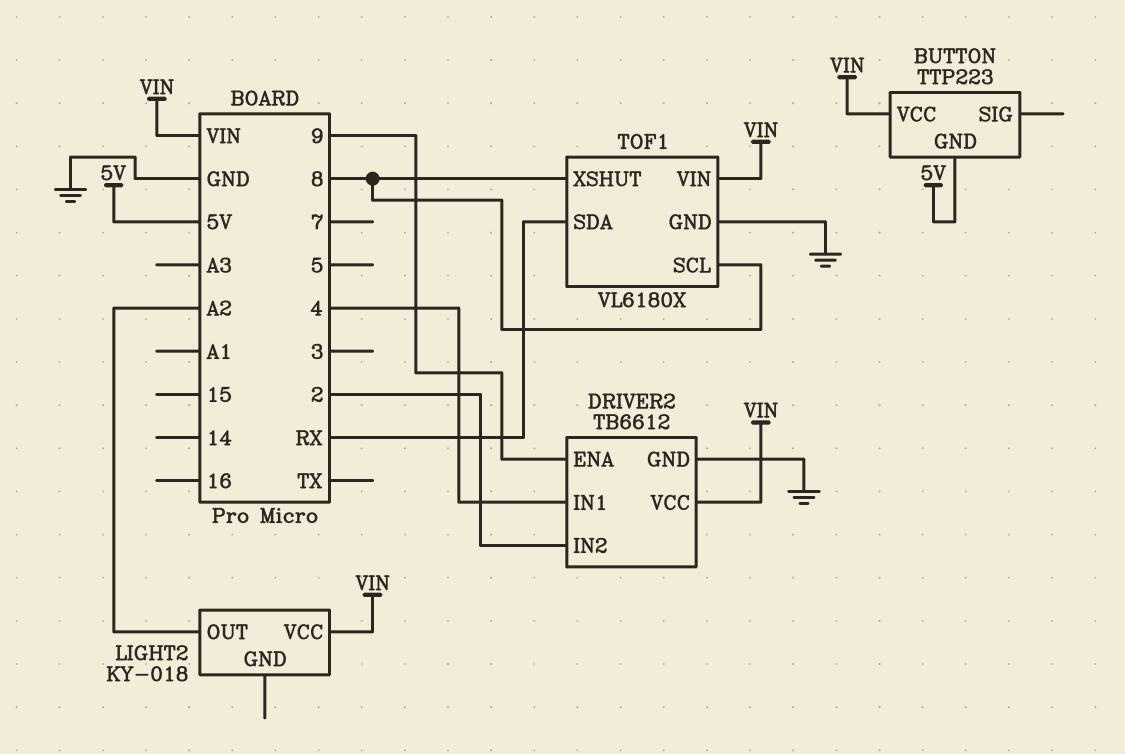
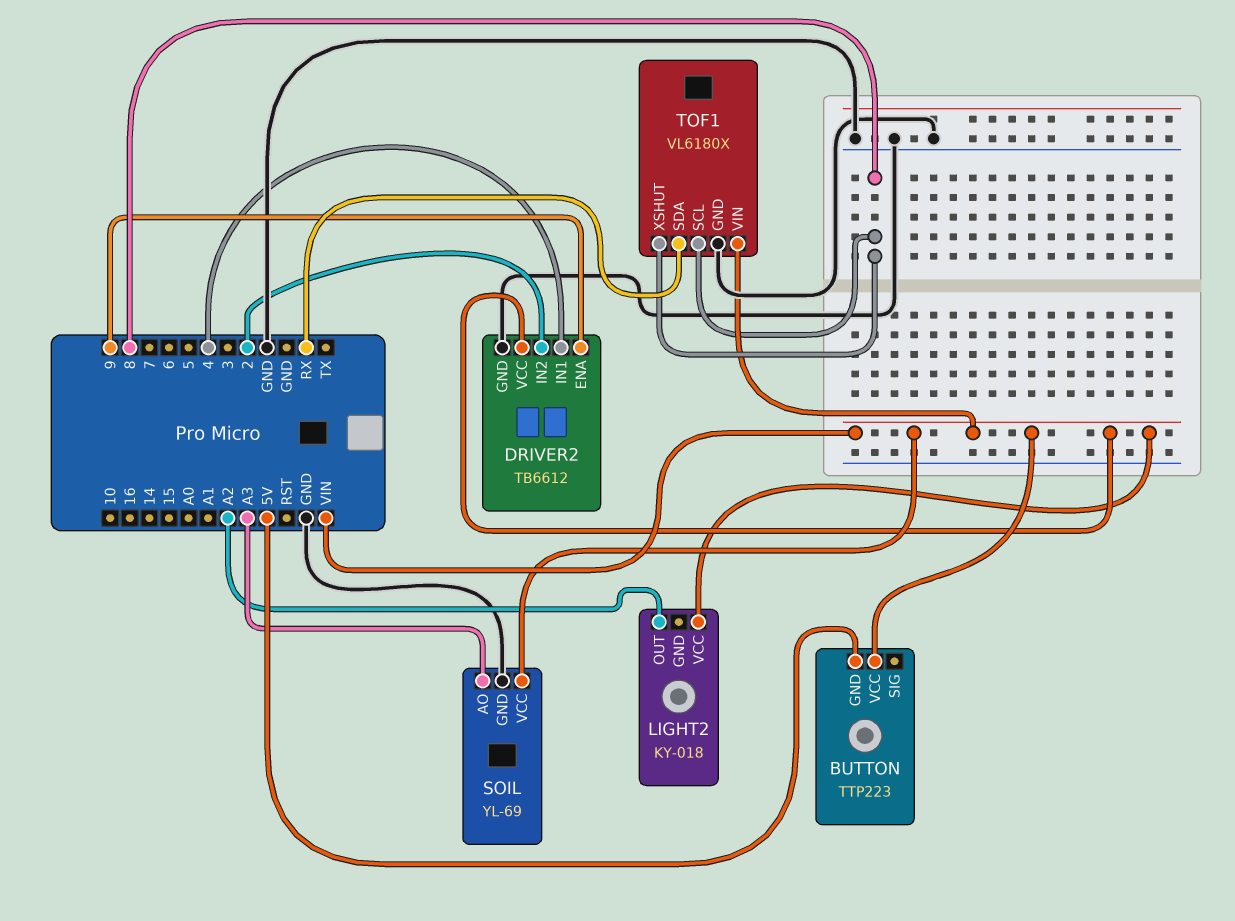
SOIL: none -> YL-69
SOIL pin AO: none -> A3
SOIL pin GND: none -> GND
SOIL pin VCC: none -> VIN

